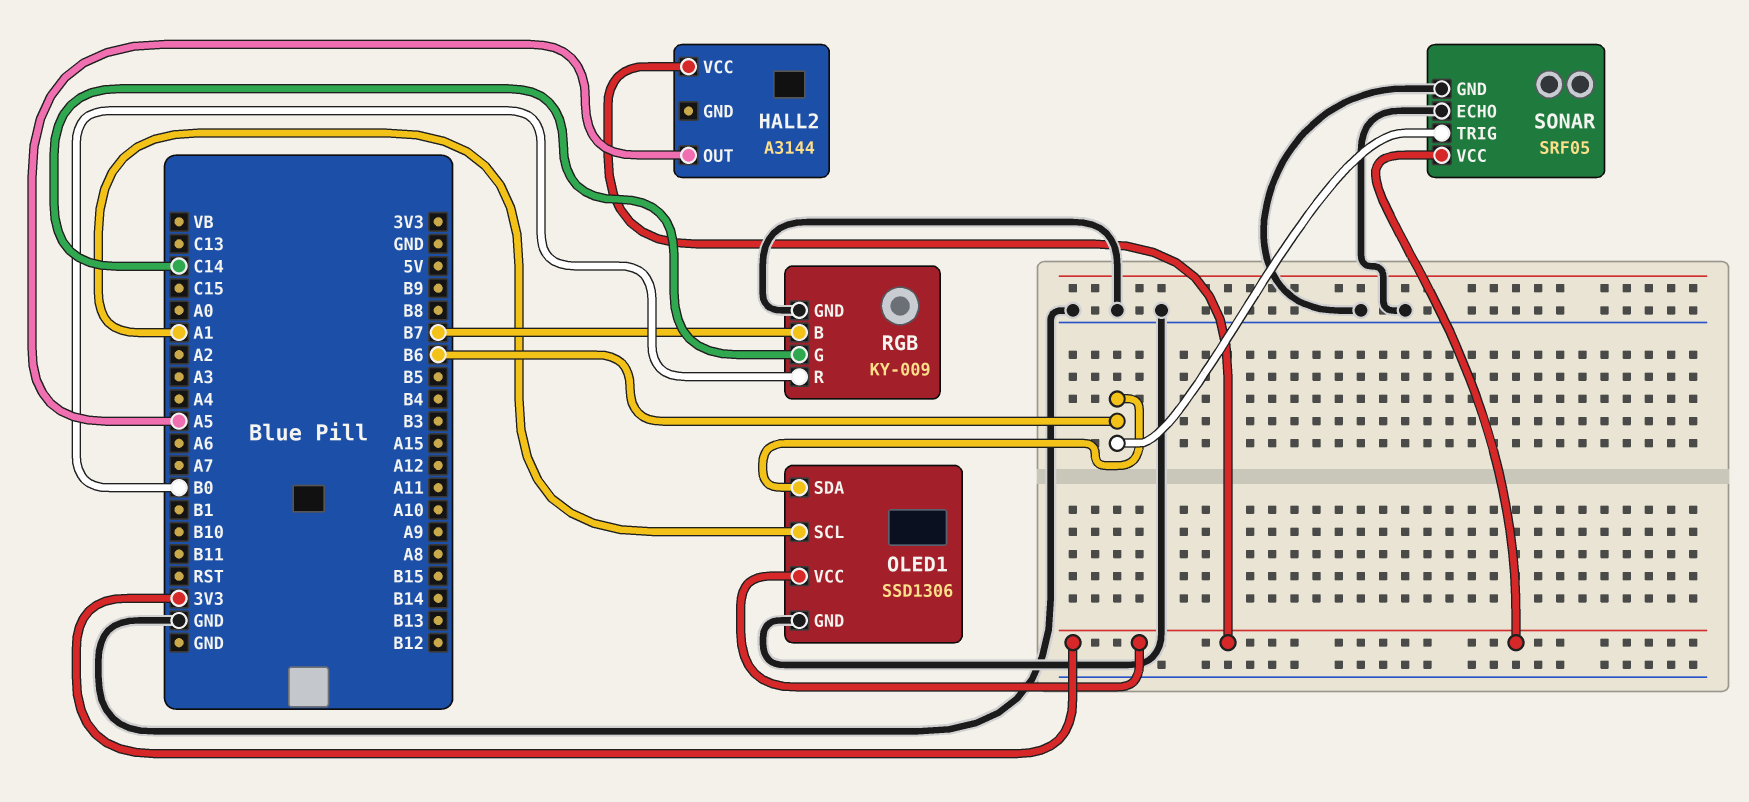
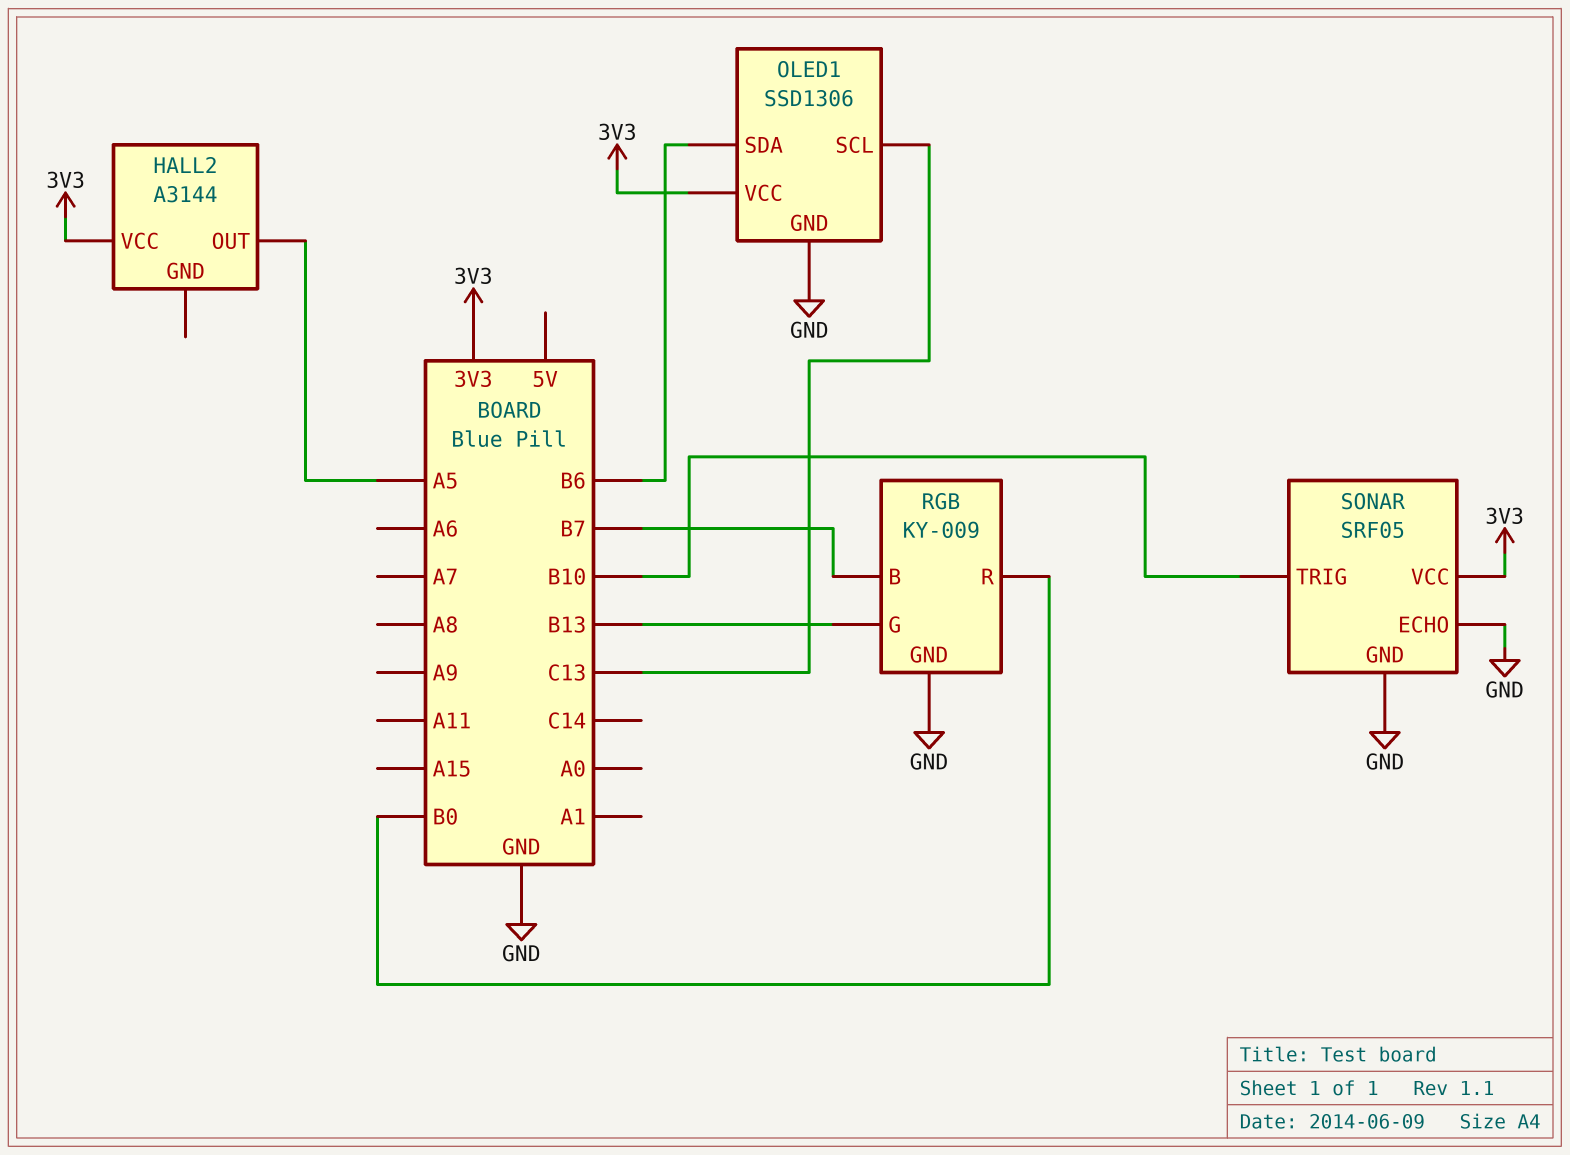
OLED1 pin SCL: A1 -> C13
RGB pin G: C14 -> B13
SONAR pin TRIG: B6 -> B10

